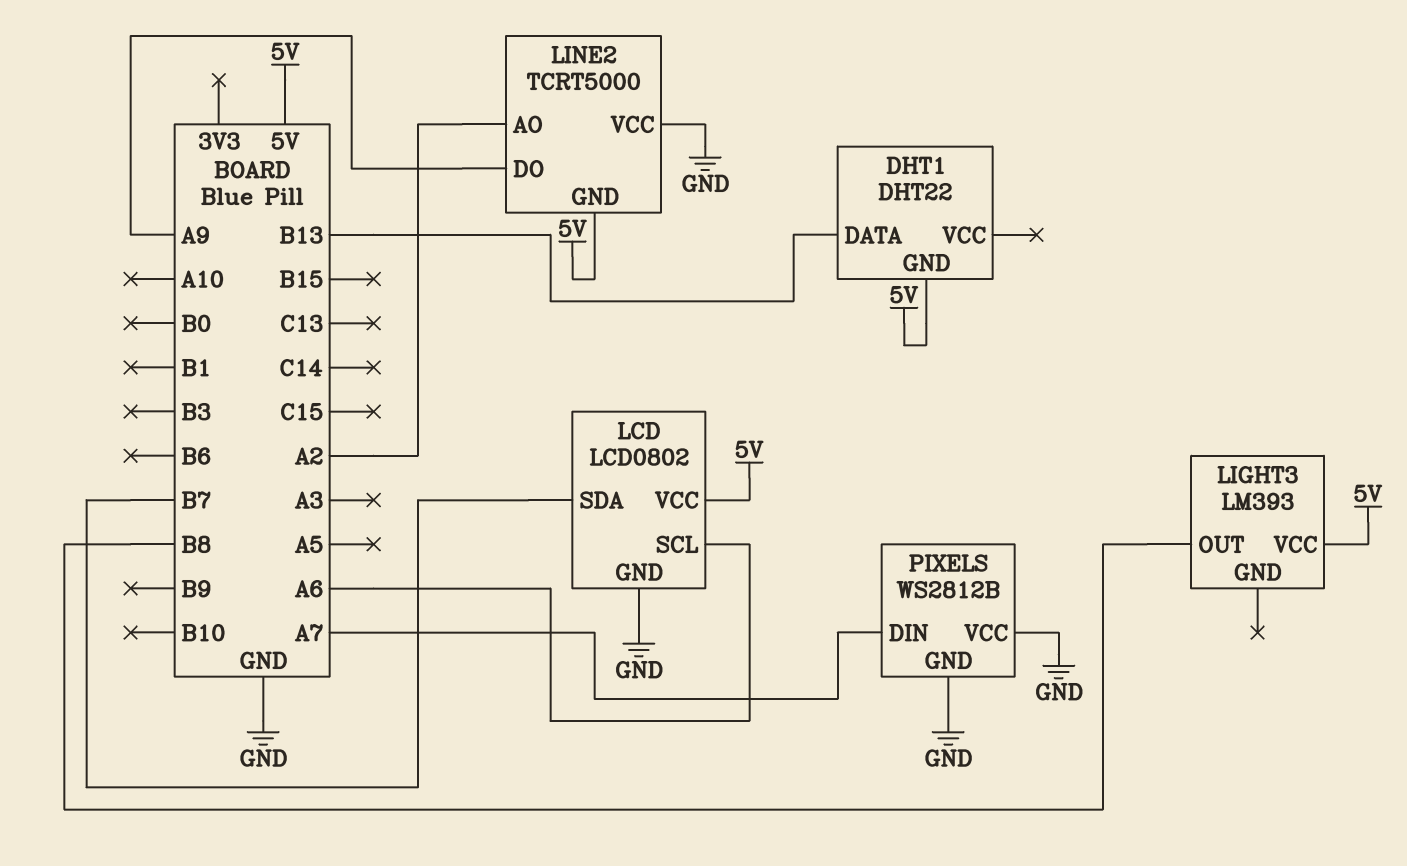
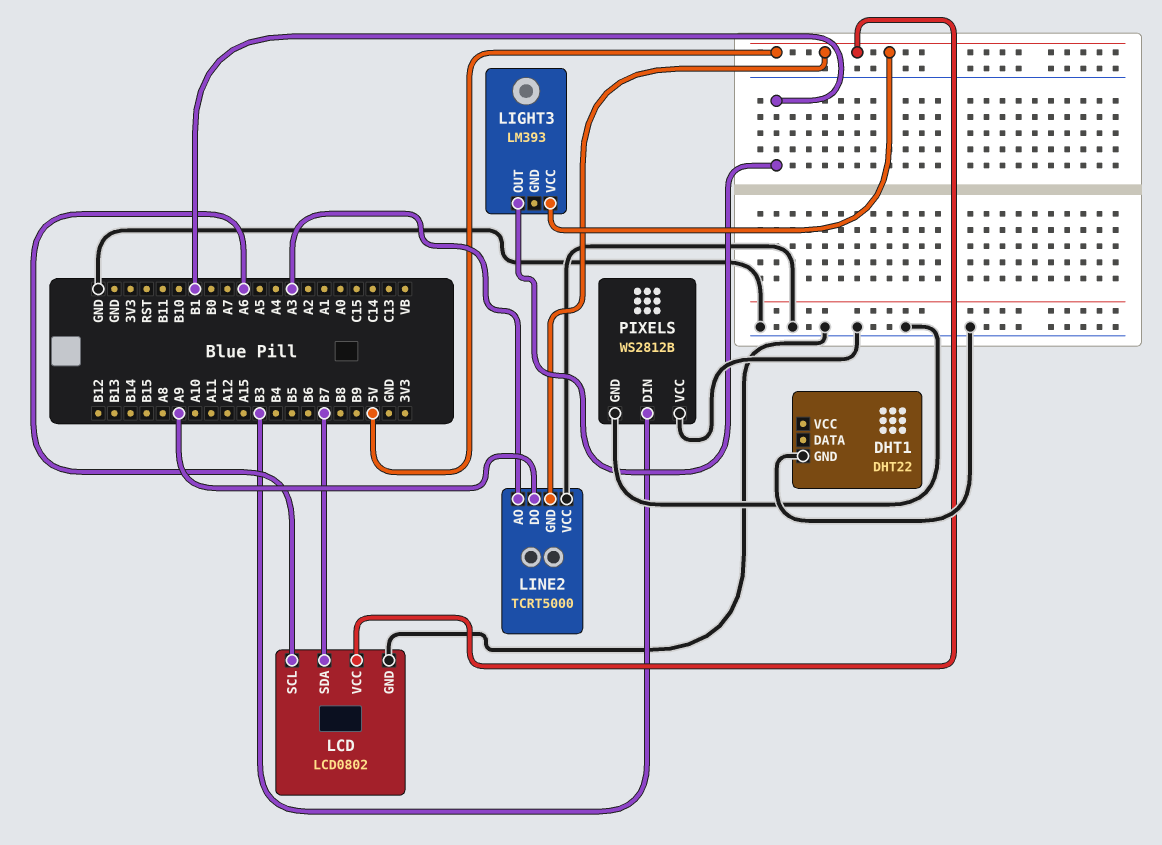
DHT1 pin DATA: B13 -> none
DHT1 pin GND: 5V -> GND
LIGHT3 pin OUT: B8 -> B1
LINE2 pin AO: A2 -> A3
PIXELS pin DIN: A7 -> B3

